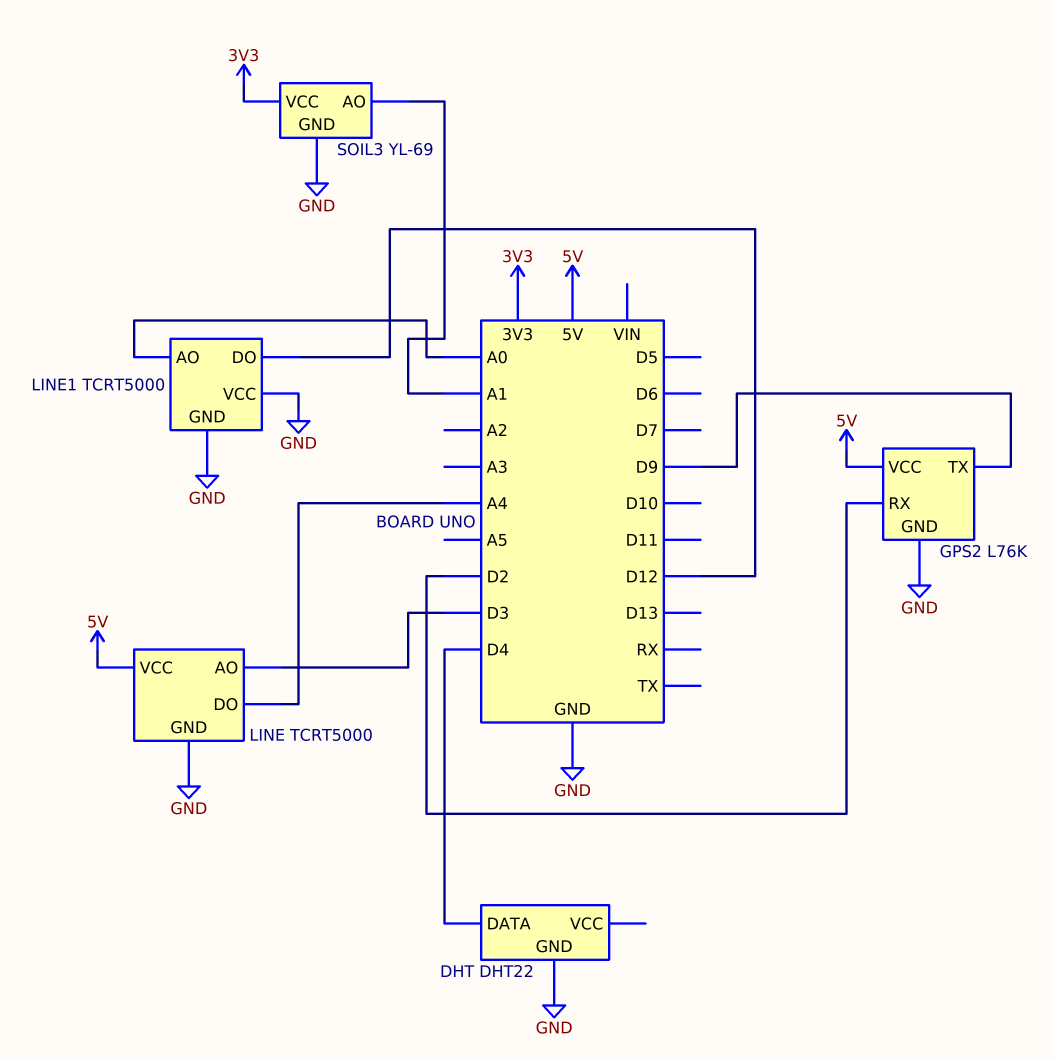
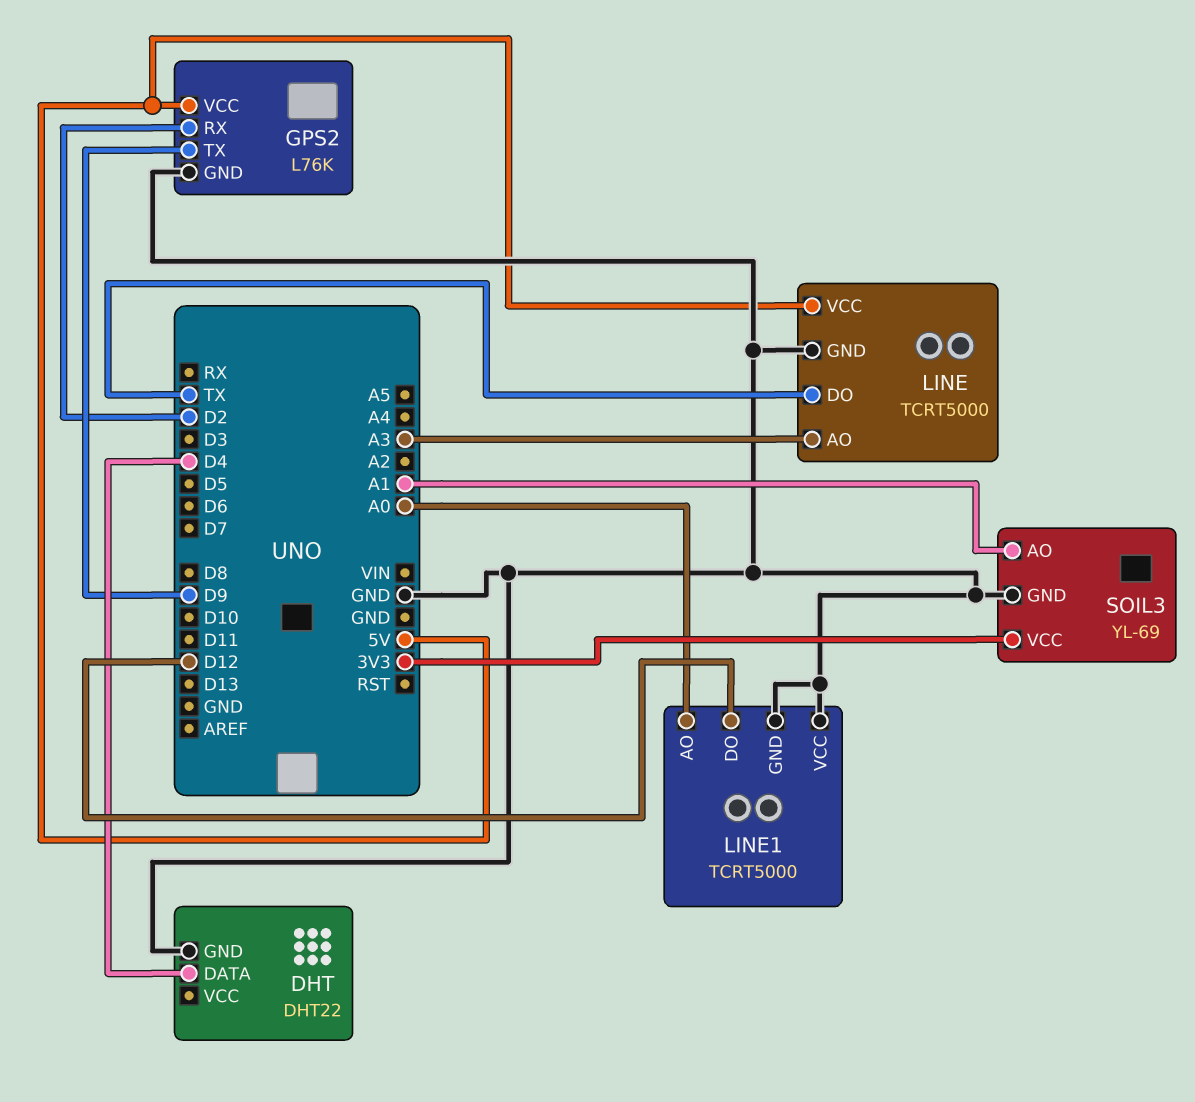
LINE pin AO: D3 -> A3
LINE pin DO: A4 -> TX

